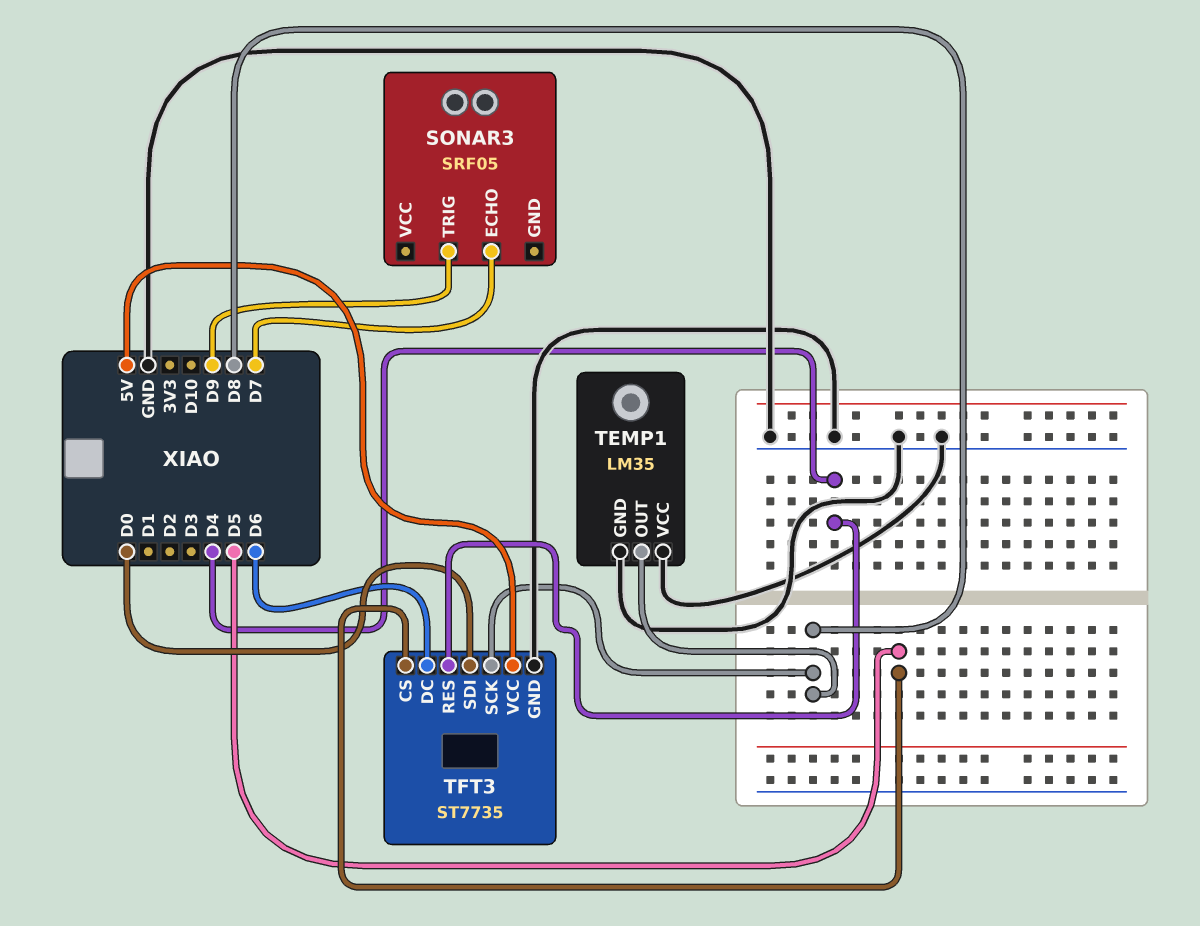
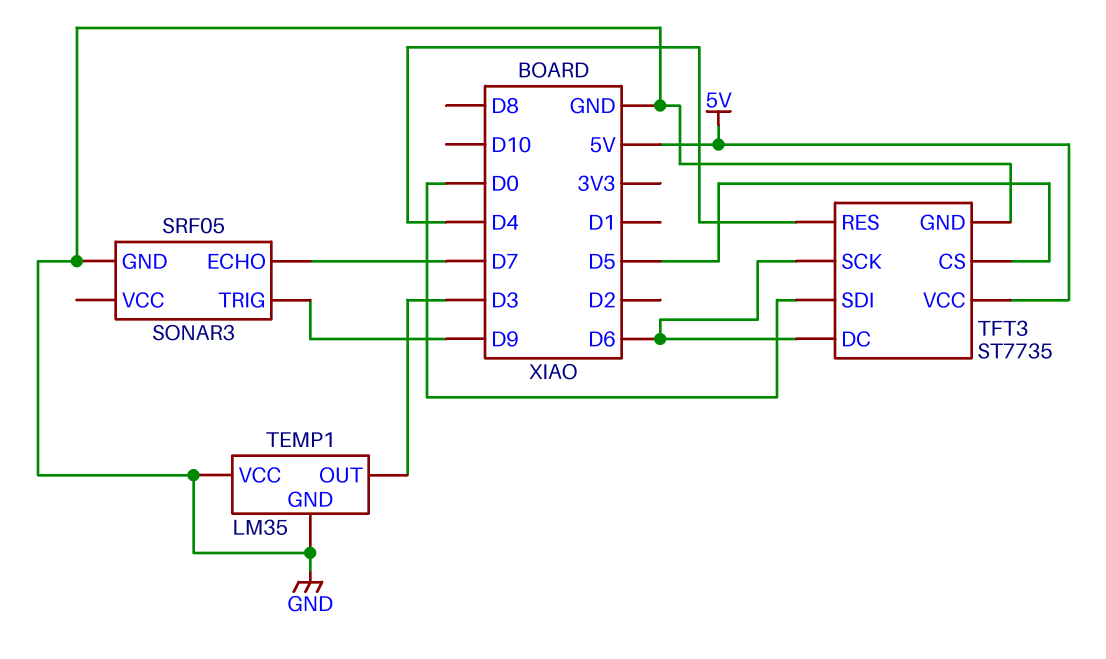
SONAR3 pin GND: none -> GND
TEMP1 pin OUT: D8 -> D3
TFT3 pin SCK: D8 -> D6

